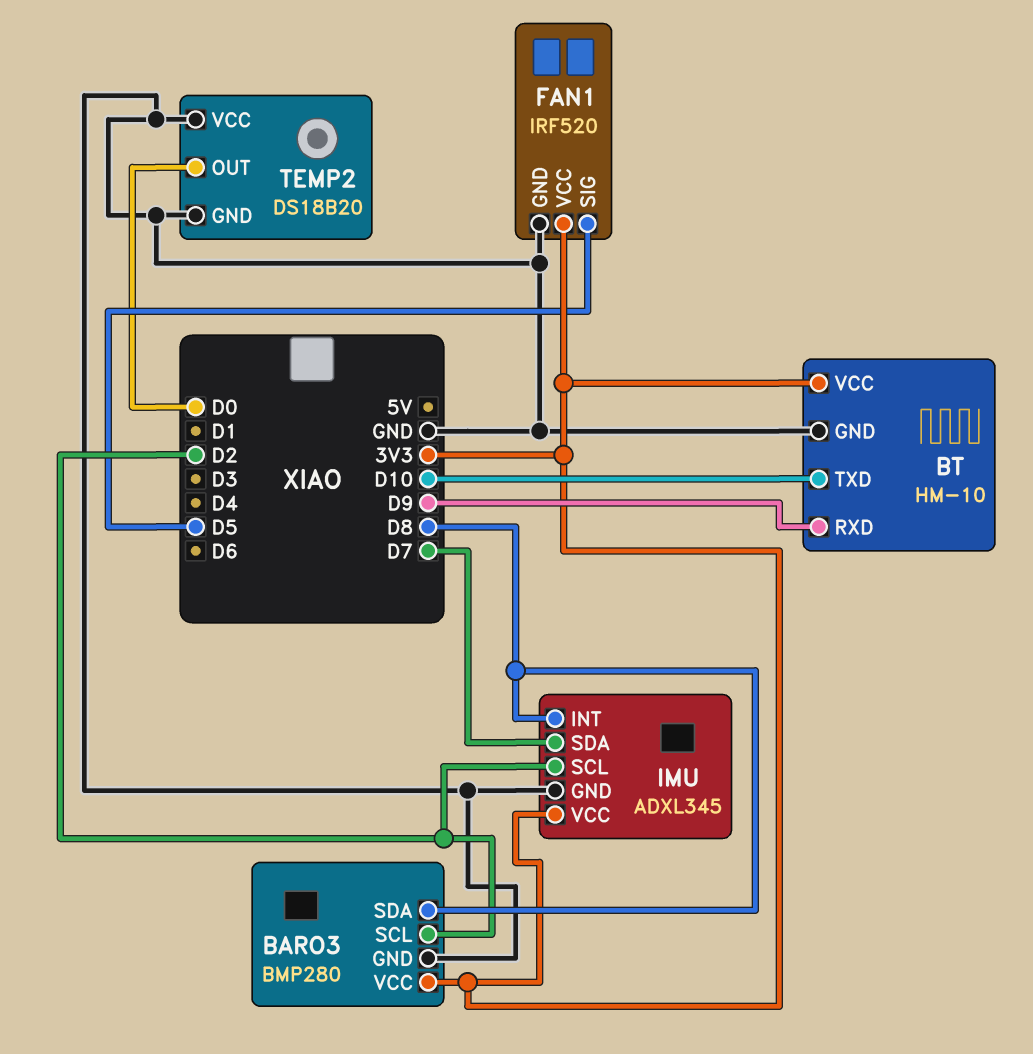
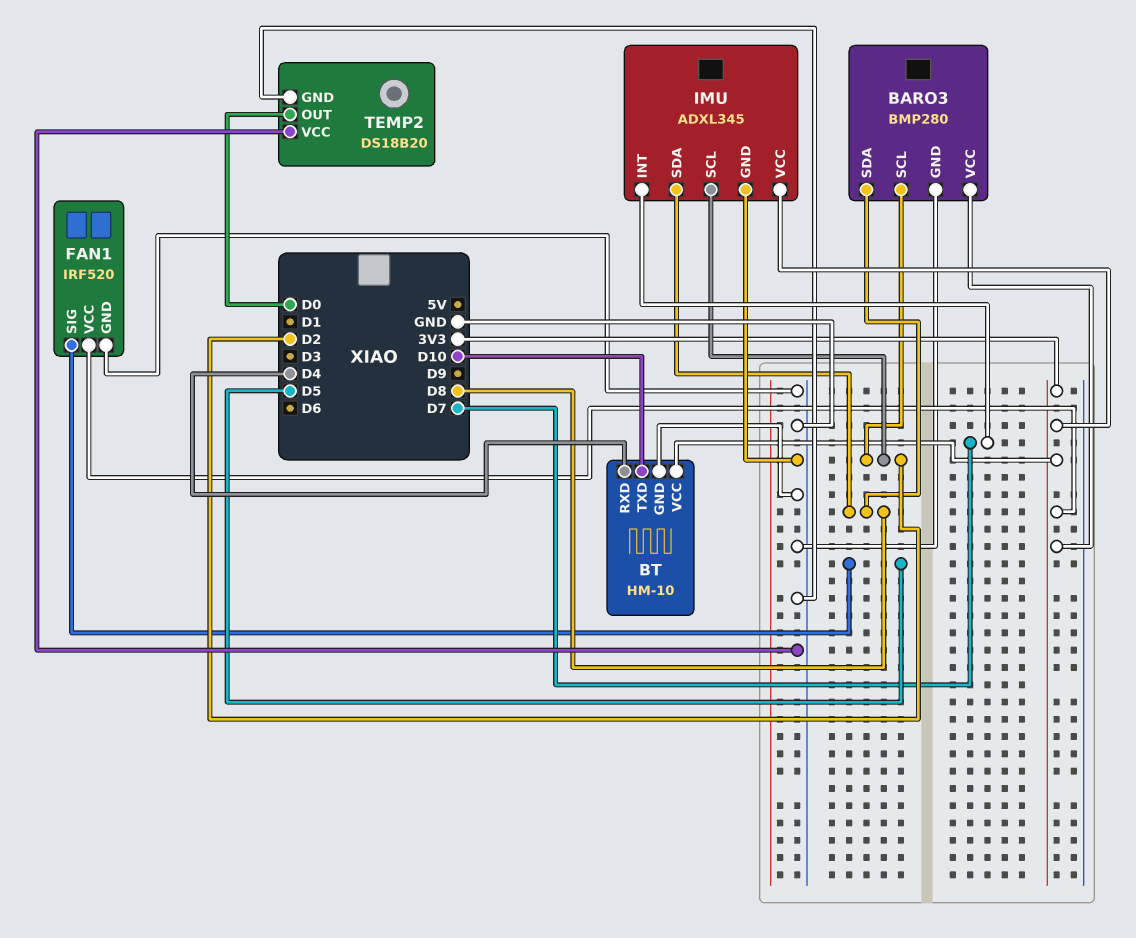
BT pin RXD: D9 -> D4
IMU pin INT: D8 -> D7
IMU pin SDA: D7 -> D8

